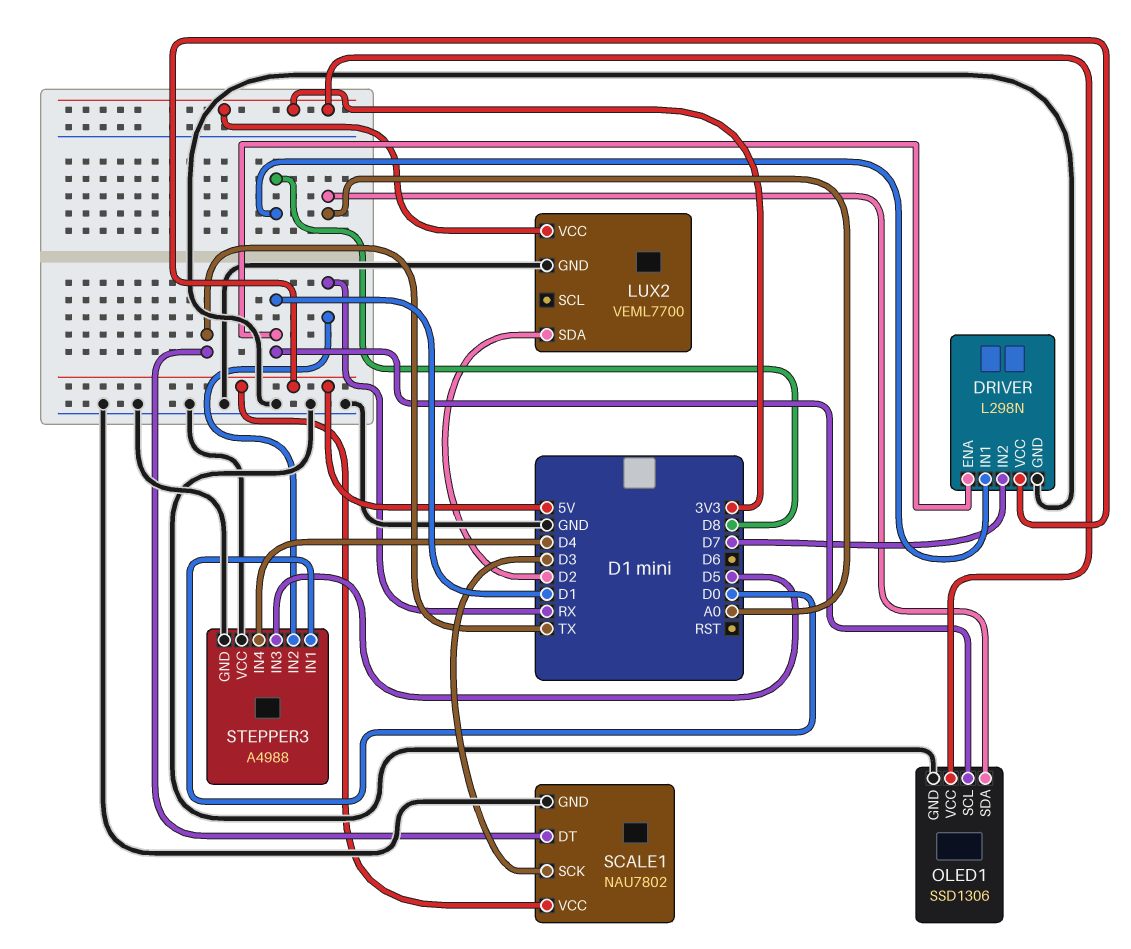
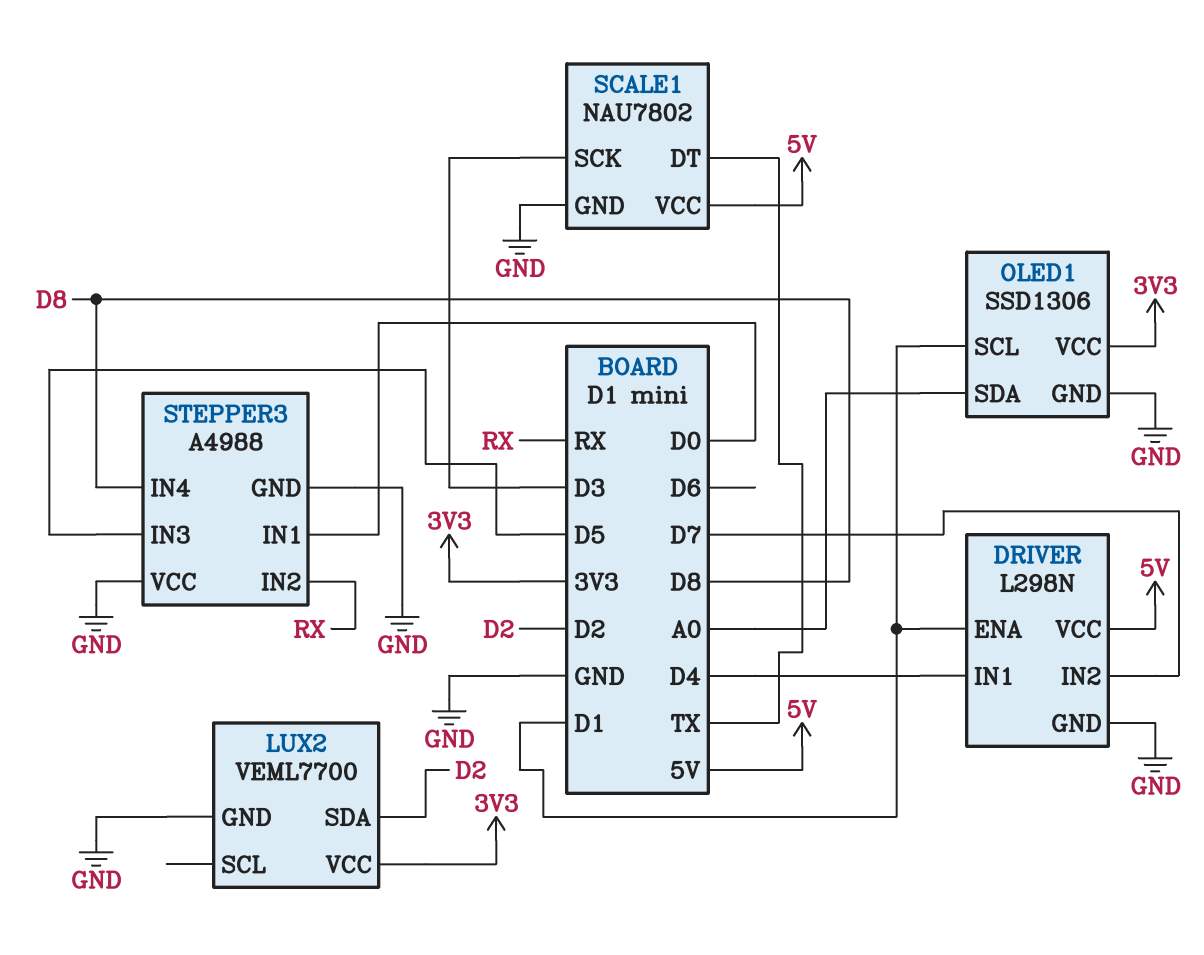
DRIVER pin IN1: D8 -> D4
STEPPER3 pin IN4: D4 -> D8

